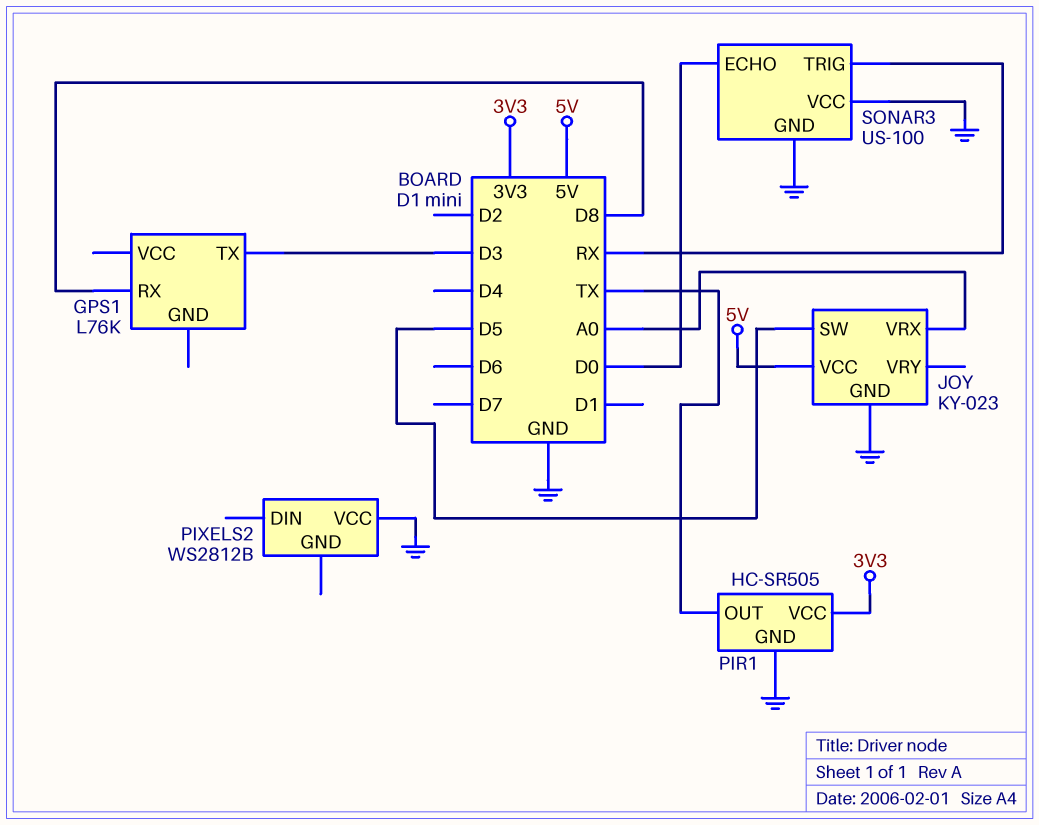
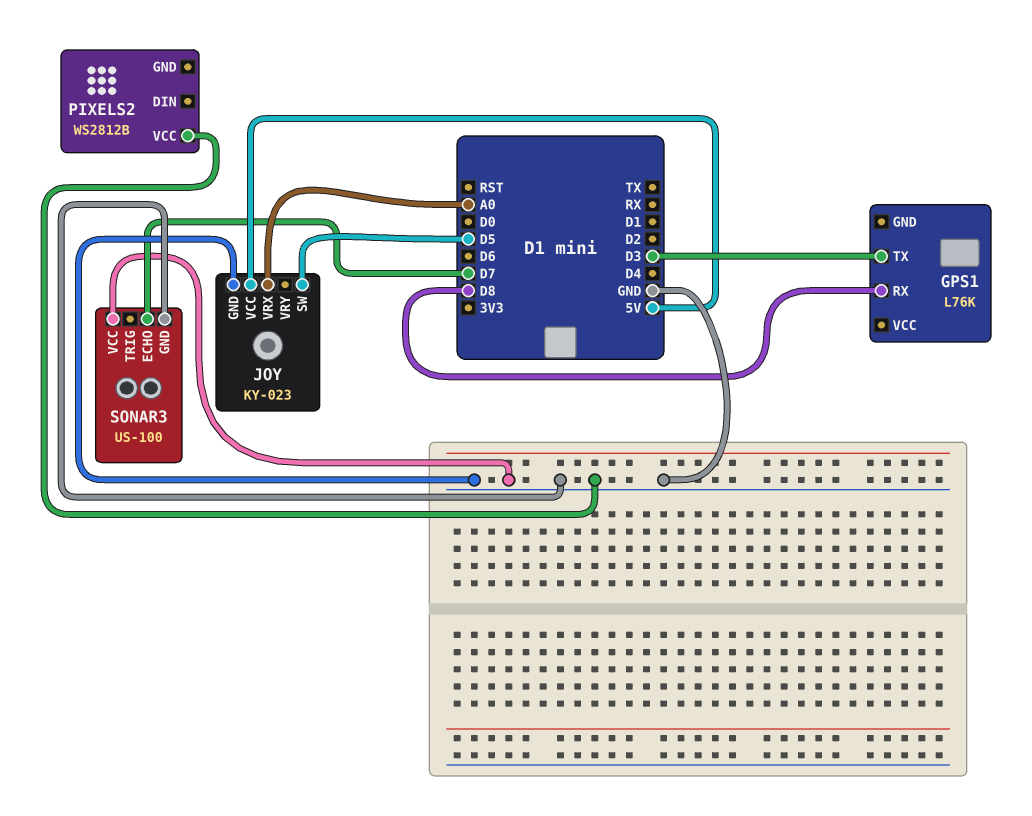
PIR1: HC-SR505 -> none
PIR1 pin GND: GND -> none
PIR1 pin OUT: TX -> none
PIR1 pin VCC: 3V3 -> none
SONAR3 pin ECHO: D0 -> D7
SONAR3 pin TRIG: RX -> none

